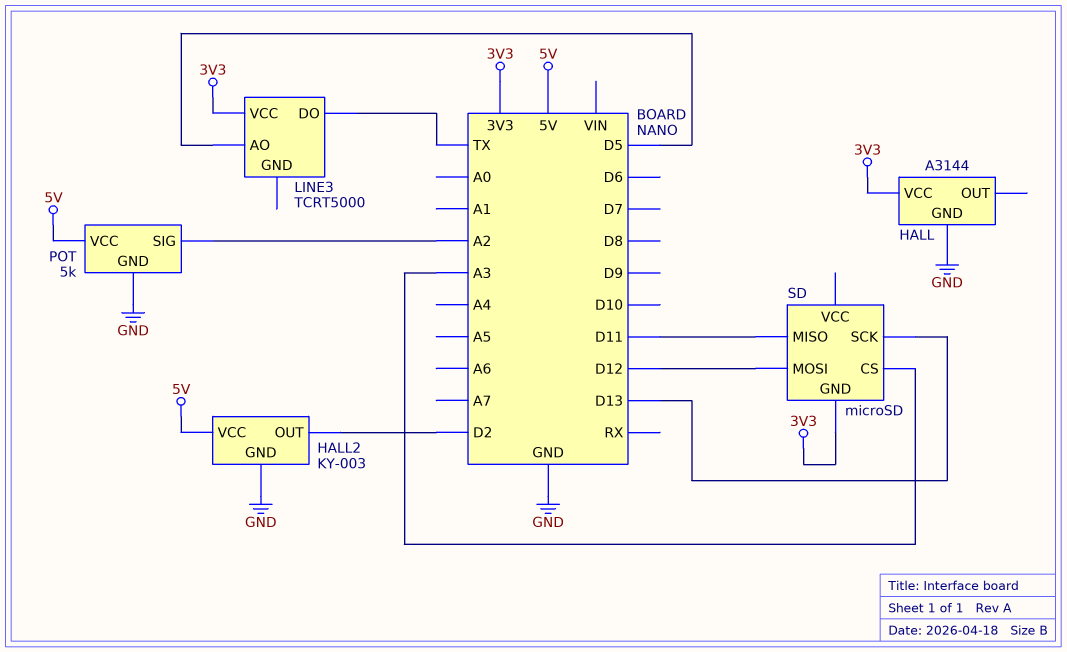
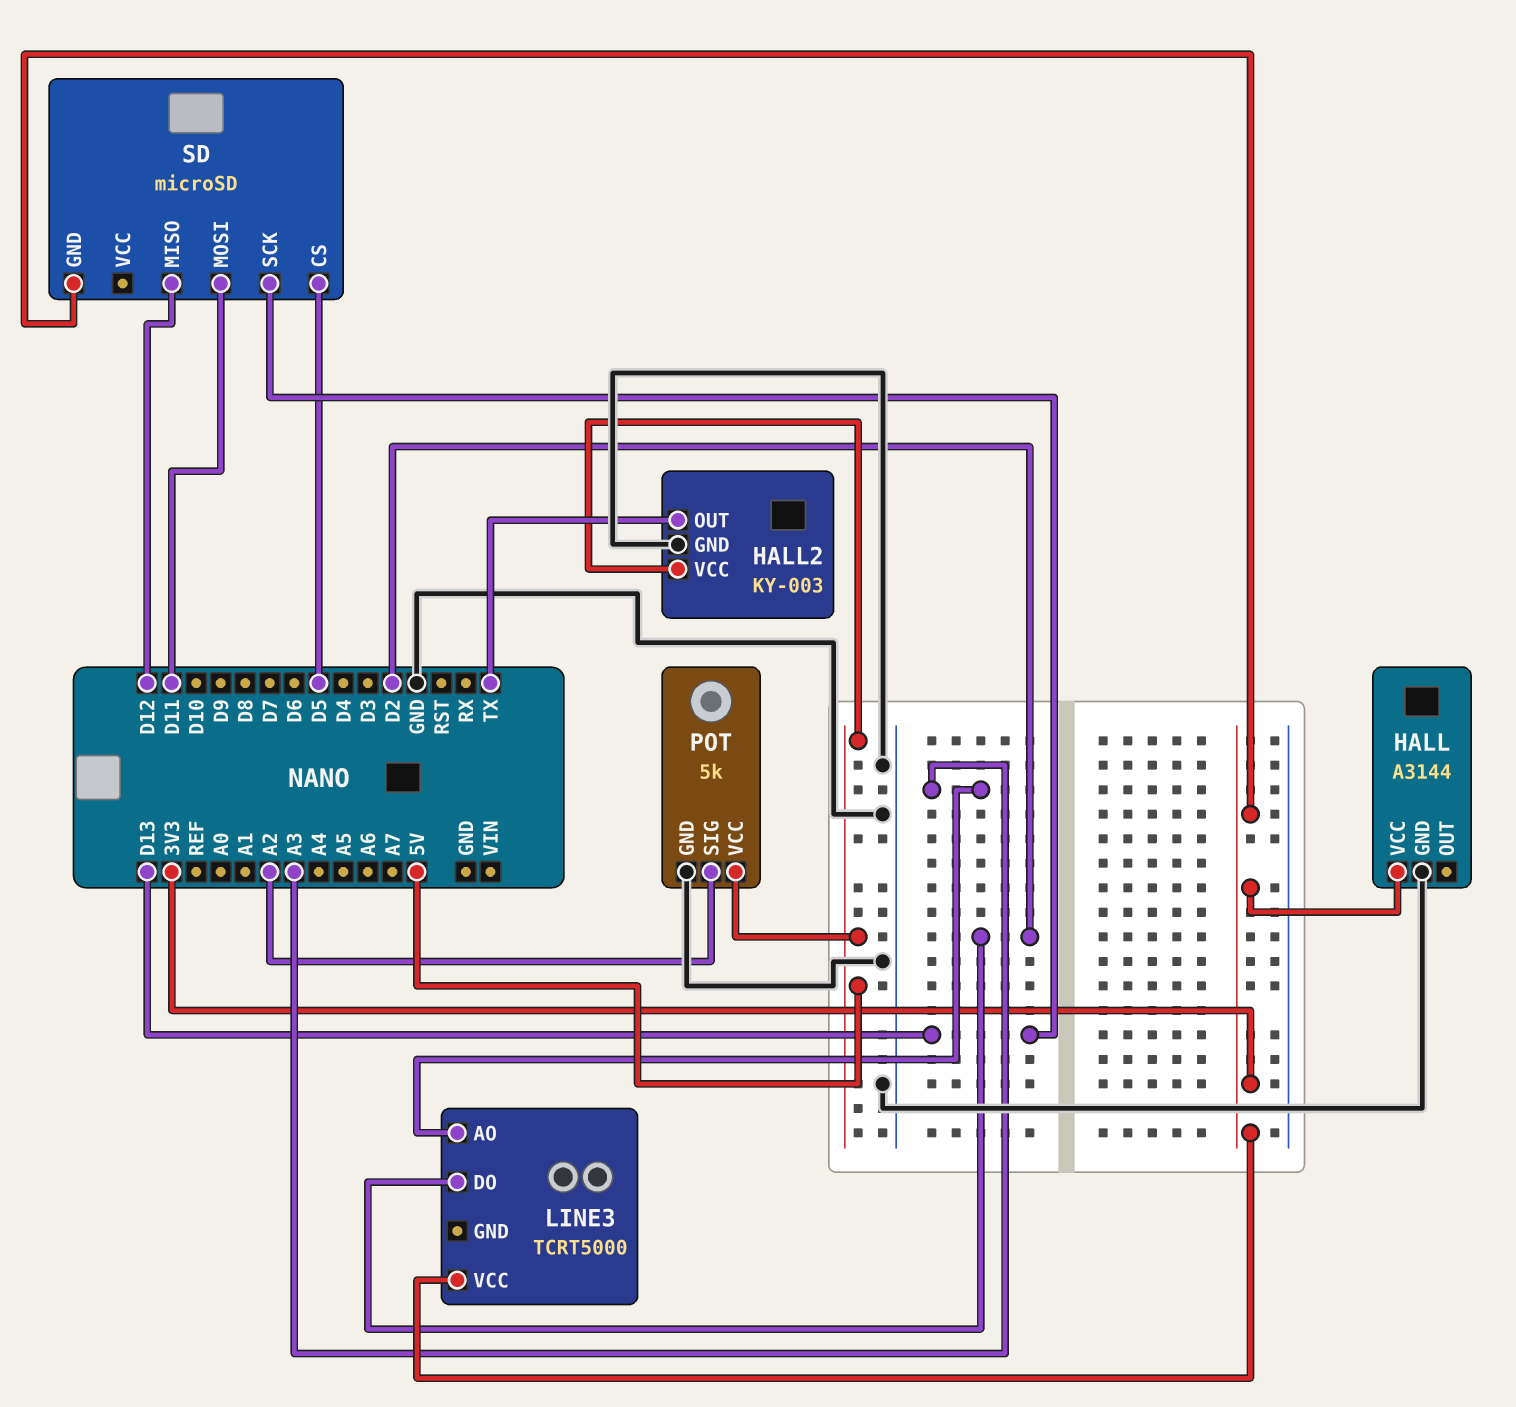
HALL2 pin OUT: D2 -> TX
LINE3 pin AO: D5 -> A3
LINE3 pin DO: TX -> D2
SD pin CS: A3 -> D5
SD pin MISO: D11 -> D12
SD pin MOSI: D12 -> D11

